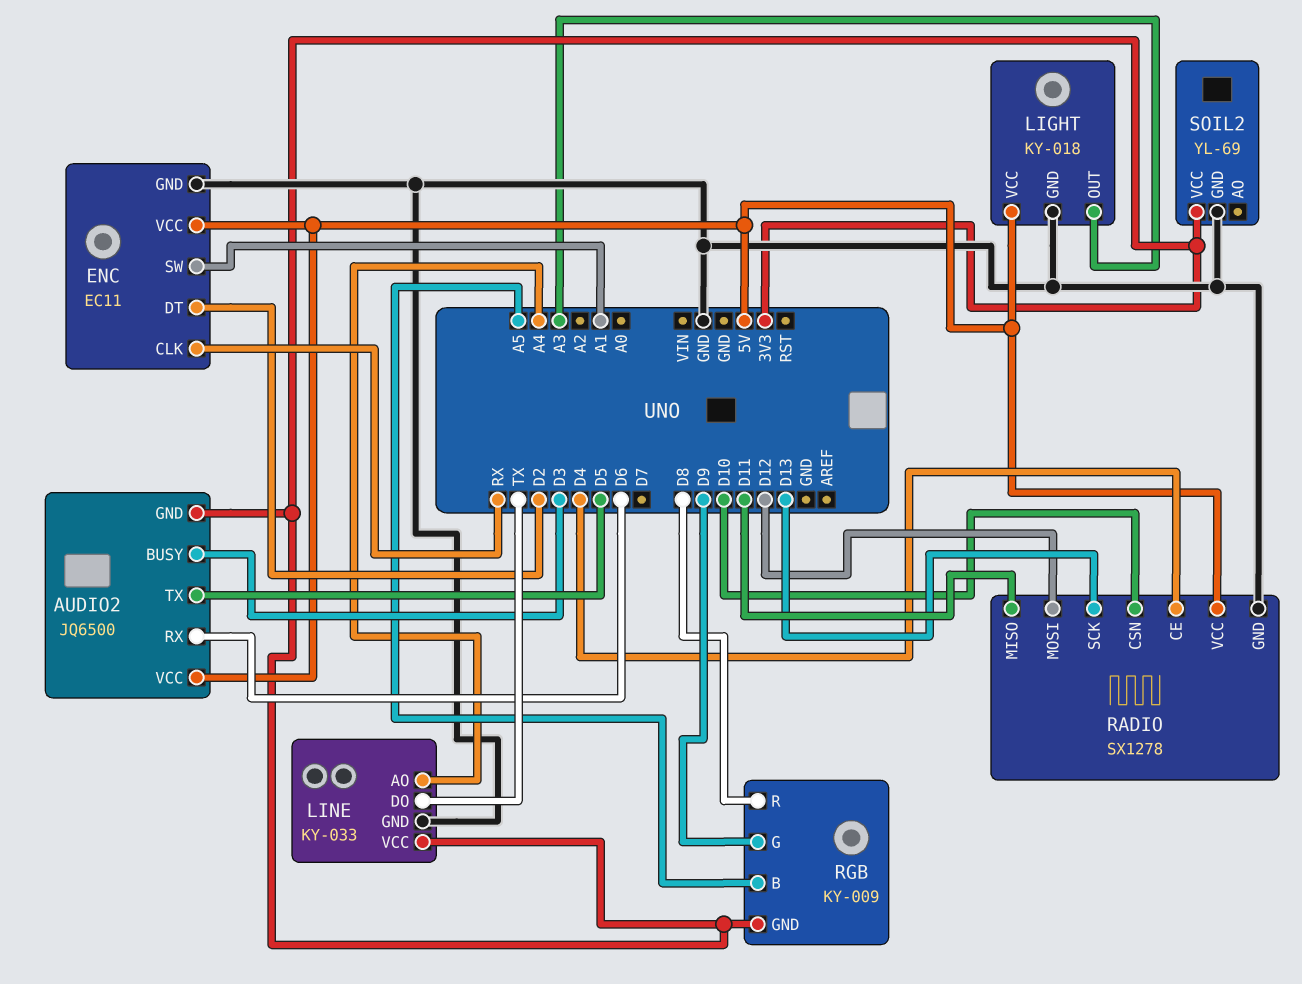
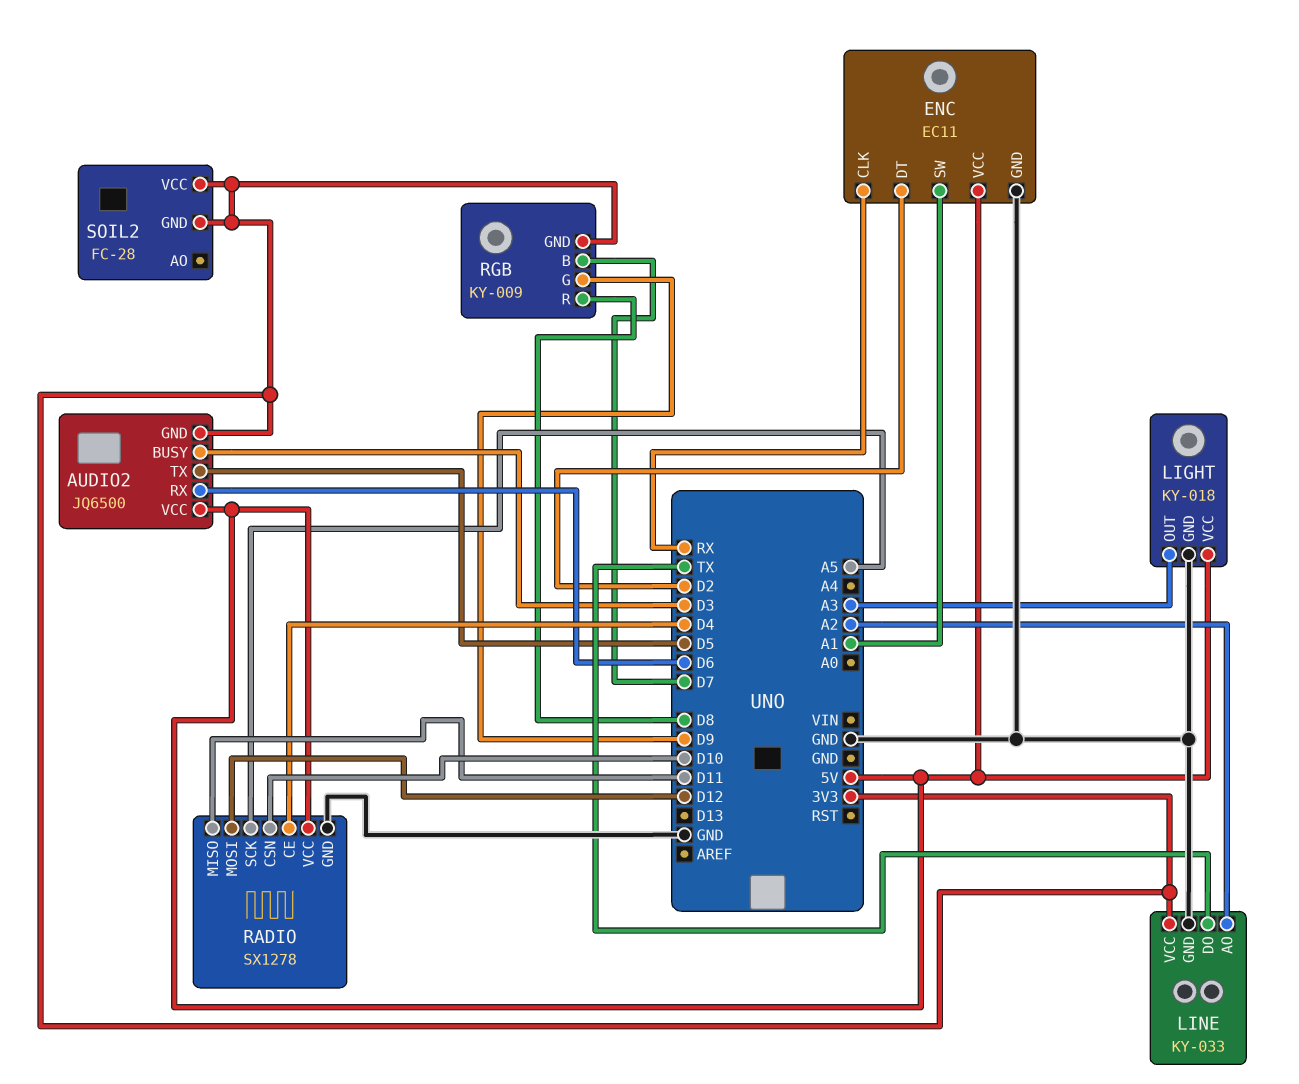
LINE pin AO: A4 -> A2
RADIO pin SCK: D13 -> A5
RGB pin B: A5 -> D7
SOIL2: YL-69 -> FC-28
SOIL2 pin GND: GND -> 3V3

